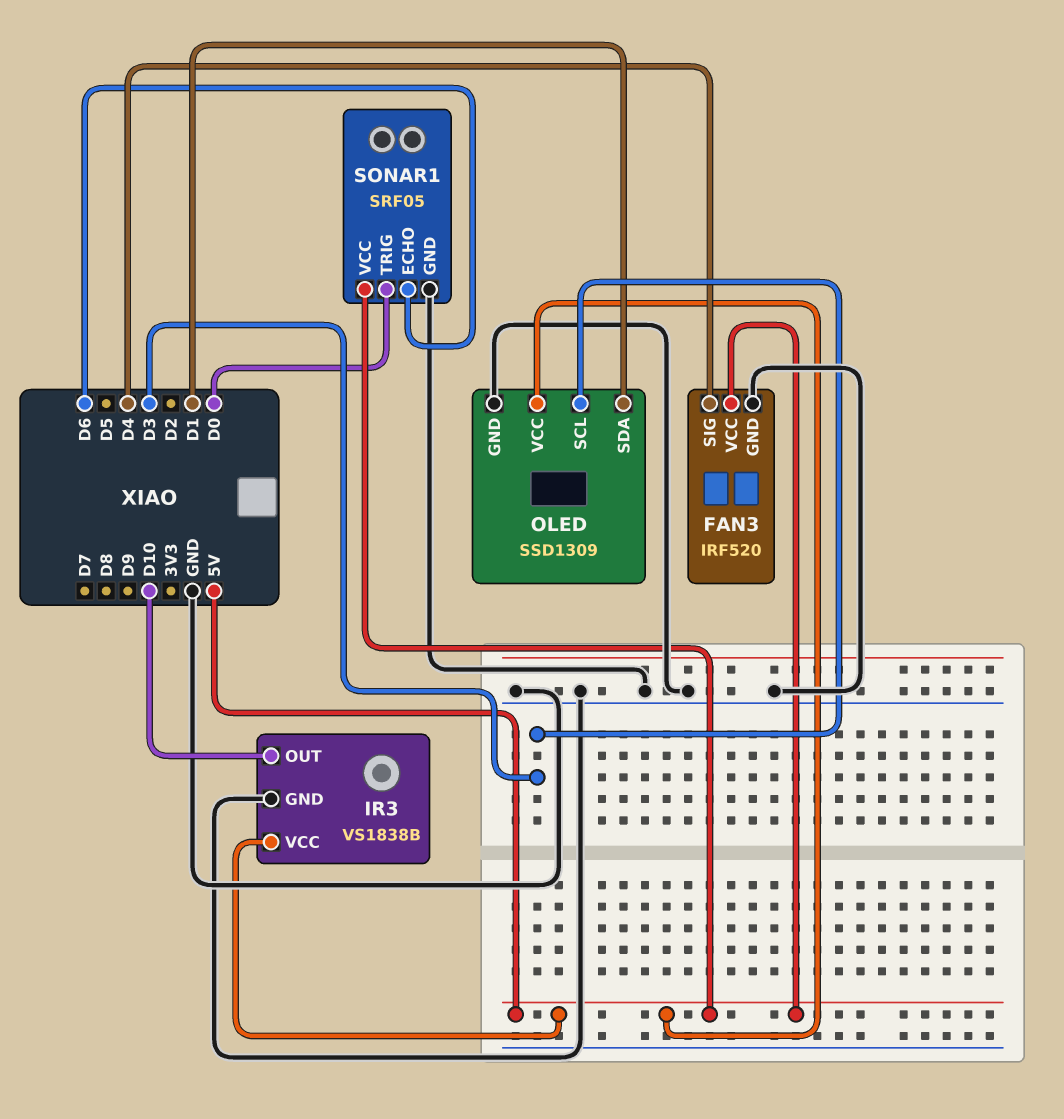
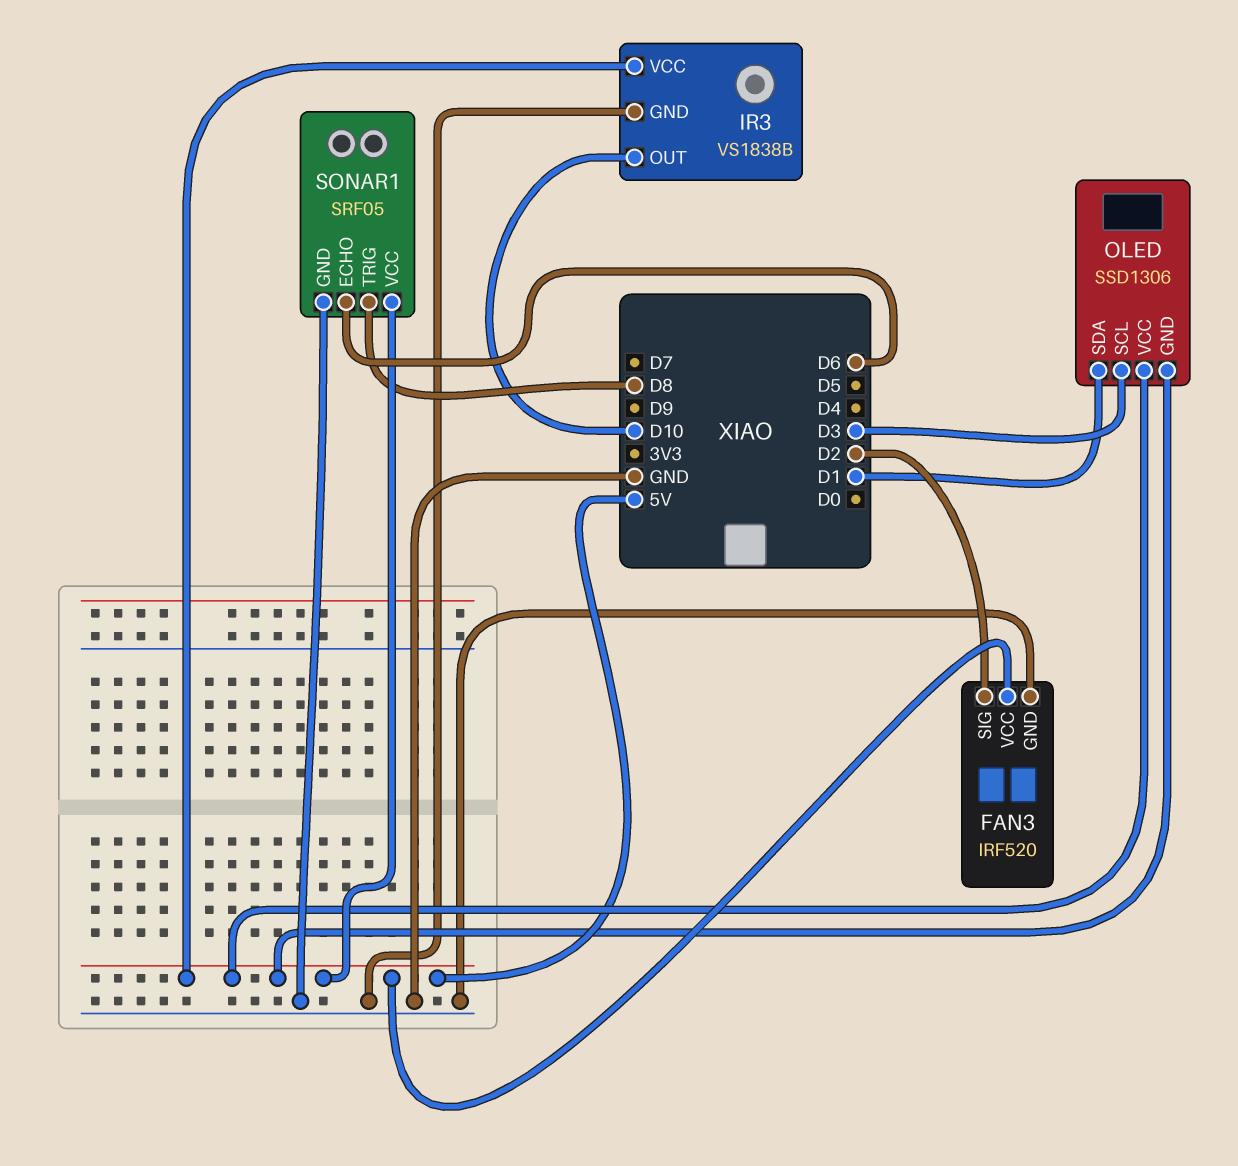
FAN3 pin SIG: D4 -> D2
OLED: SSD1309 -> SSD1306
OLED pin GND: GND -> 5V
SONAR1 pin TRIG: D0 -> D8

